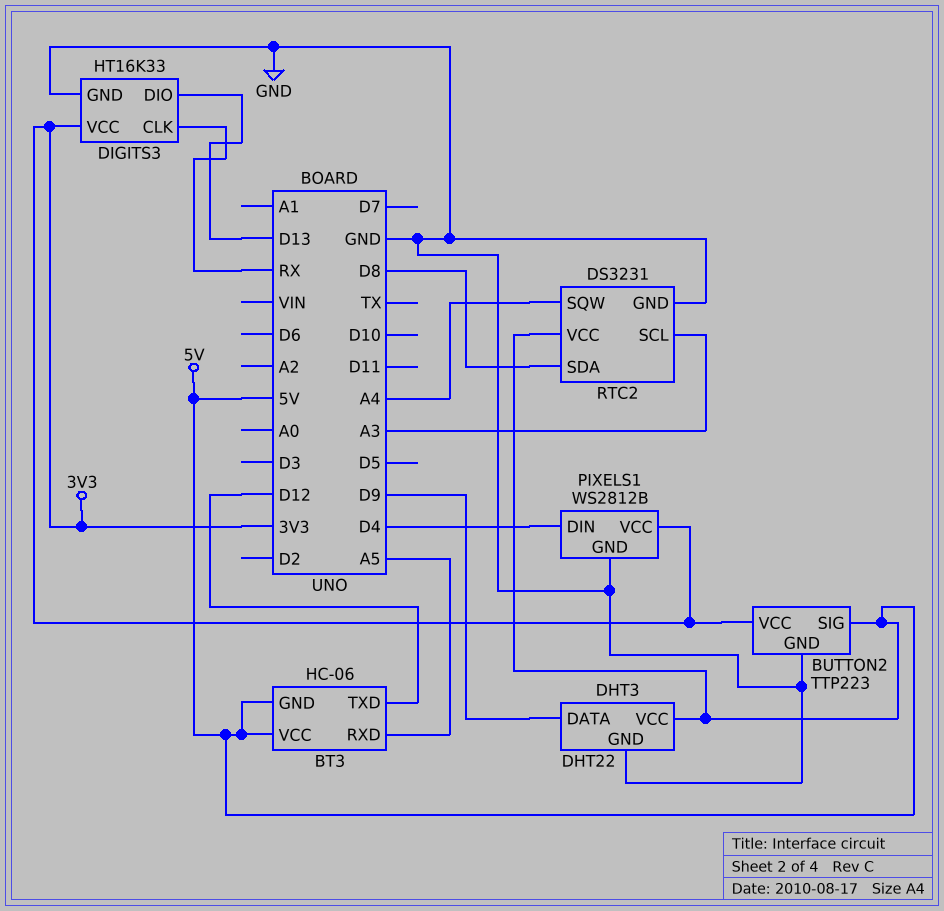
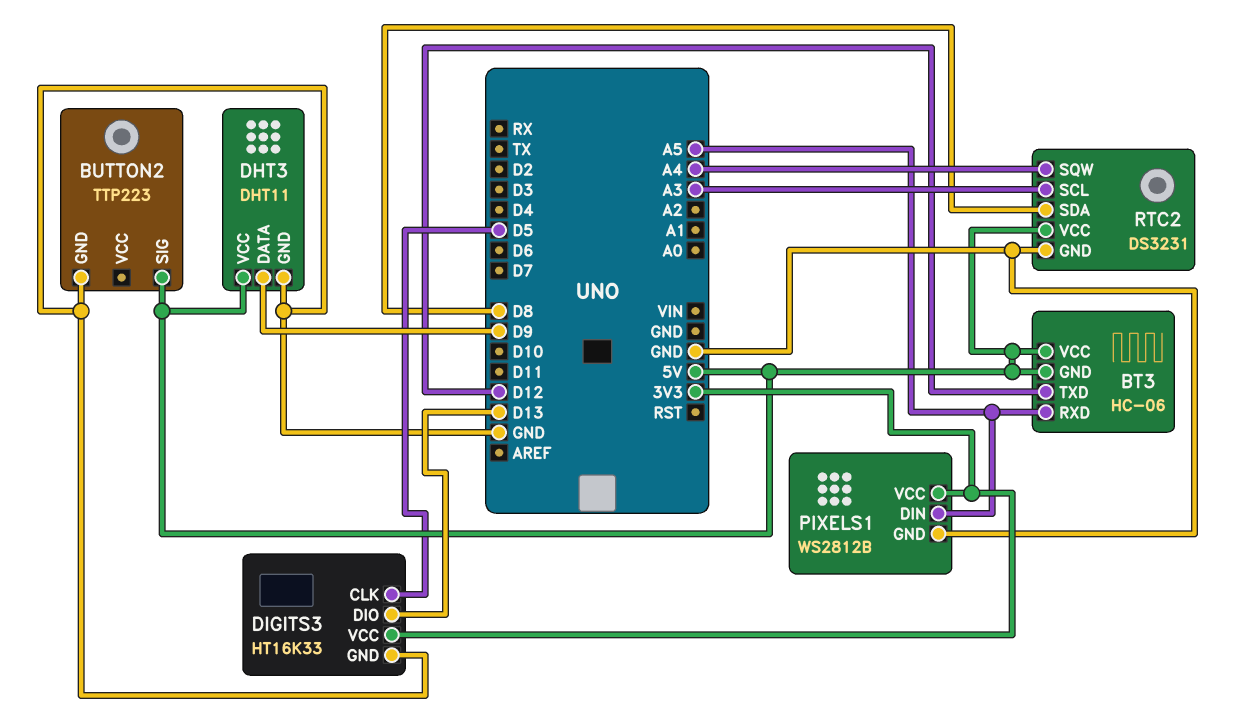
BUTTON2 pin VCC: 3V3 -> none
DHT3: DHT22 -> DHT11
DIGITS3 pin CLK: RX -> D5
PIXELS1 pin DIN: D4 -> A5

